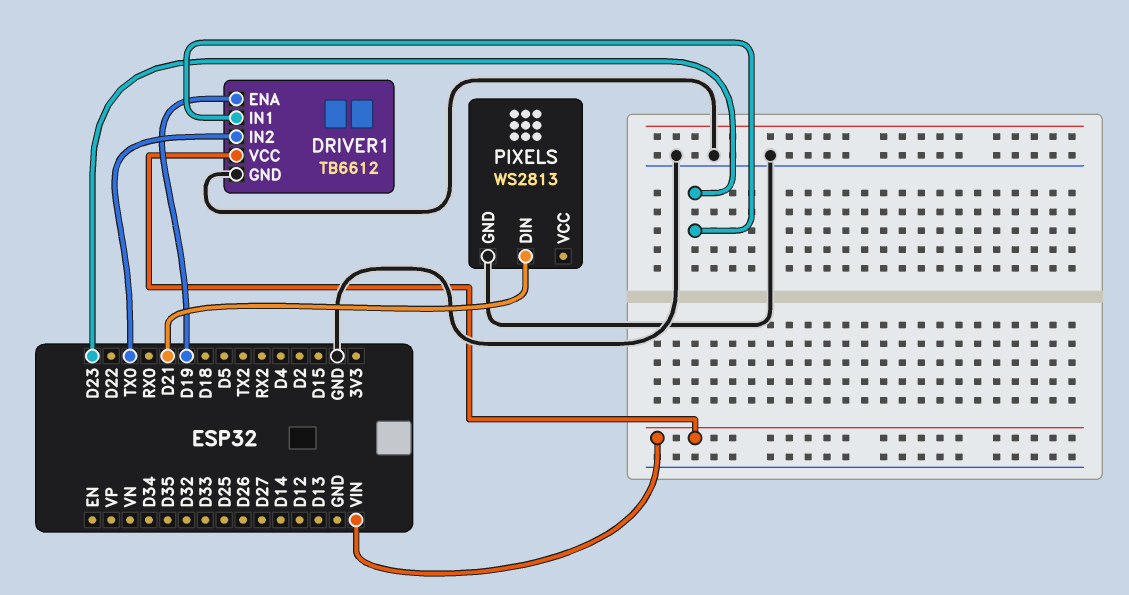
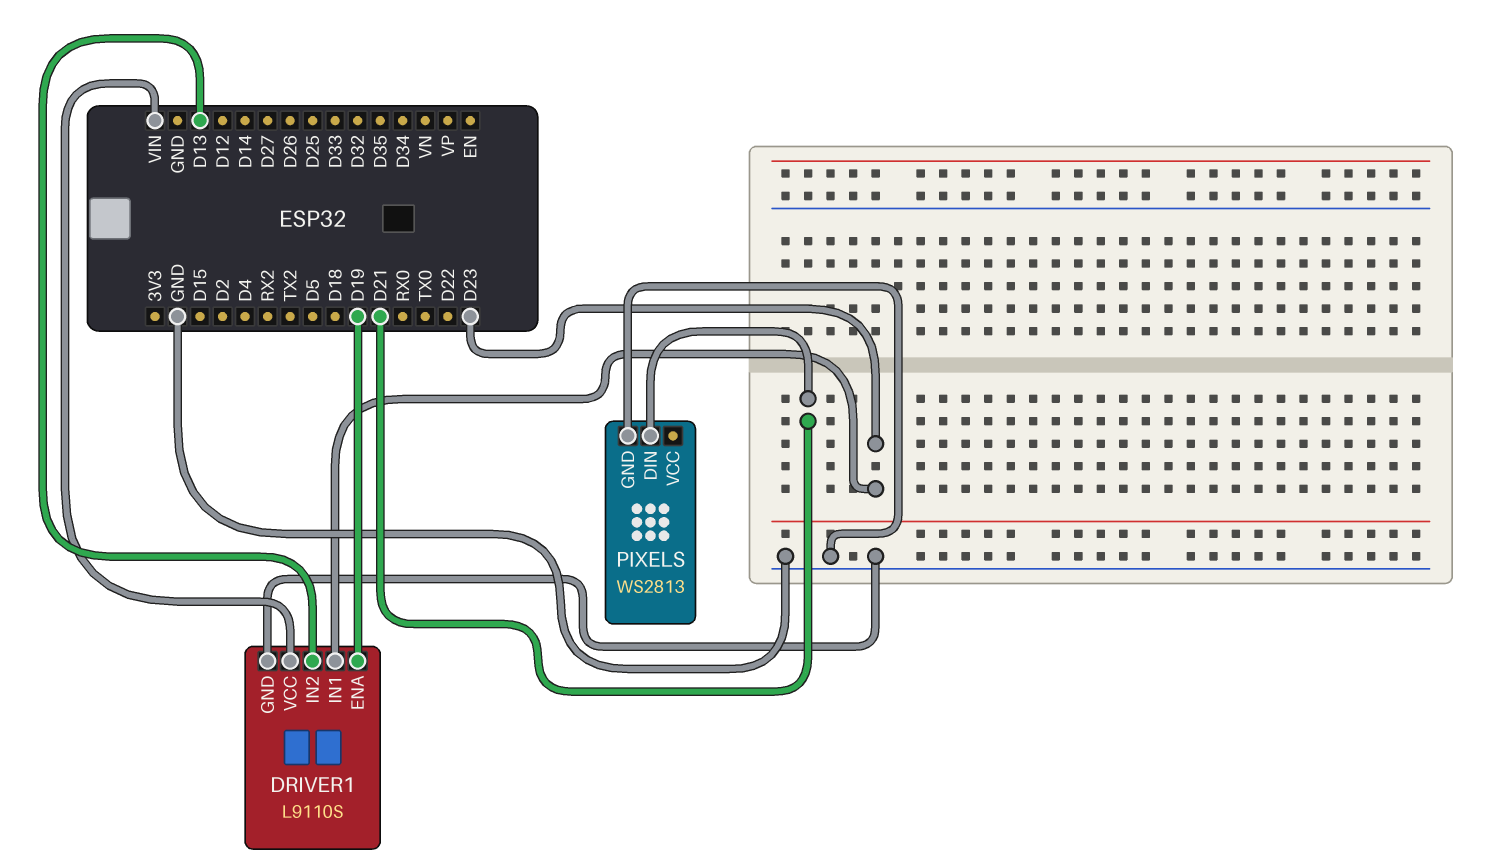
DRIVER1: TB6612 -> L9110S
DRIVER1 pin IN2: TX0 -> D13

